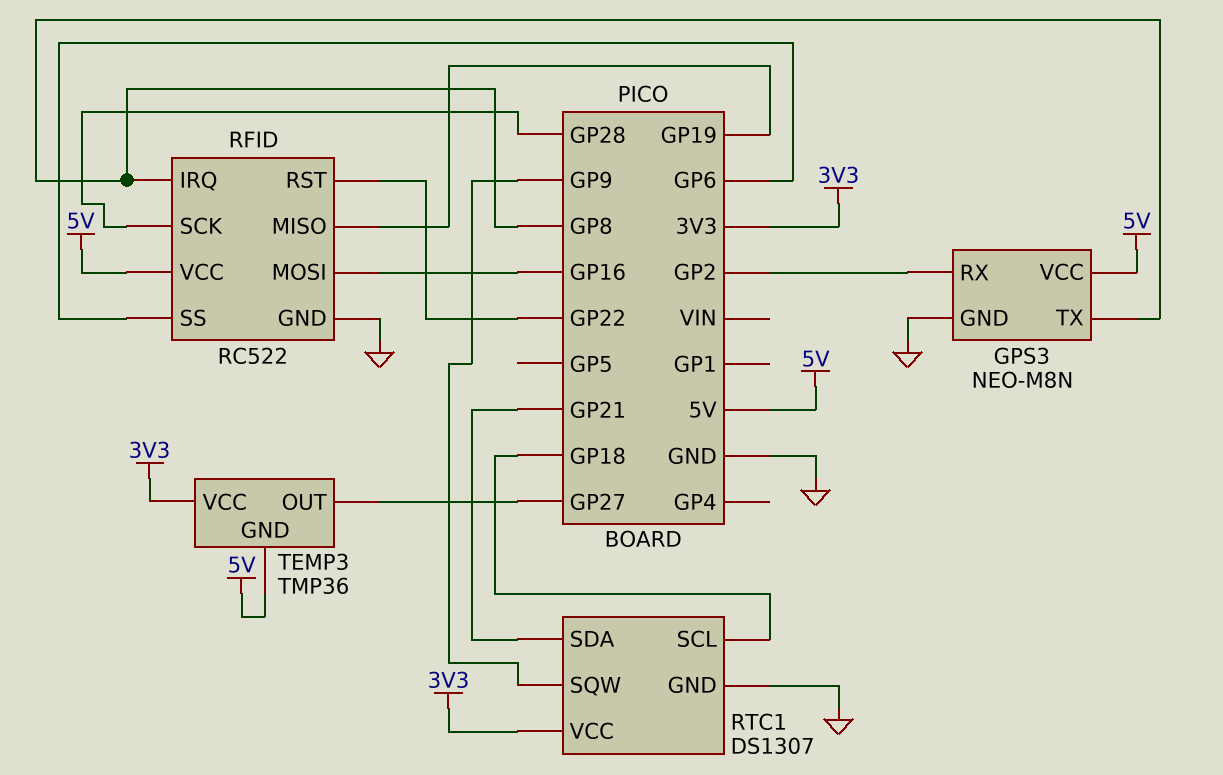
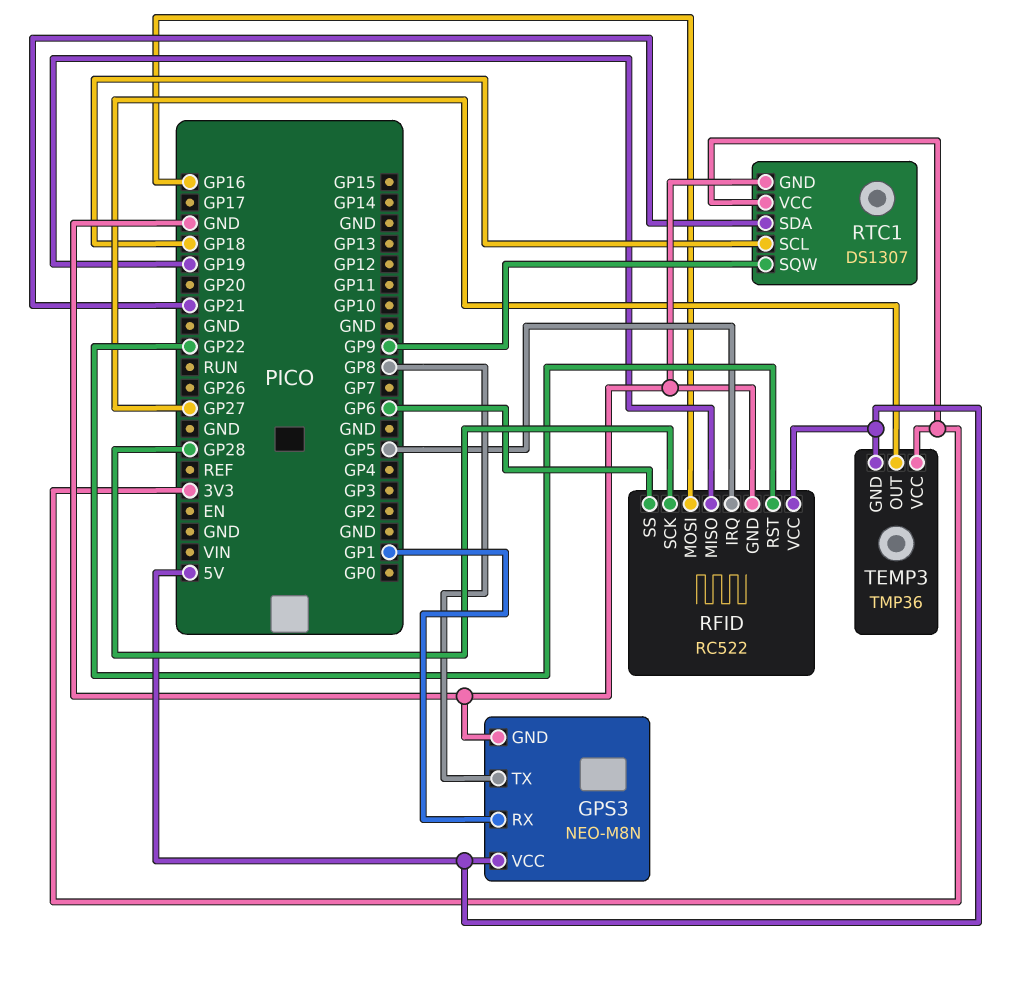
GPS3 pin RX: GP2 -> GP1
RFID pin IRQ: GP8 -> GP5

